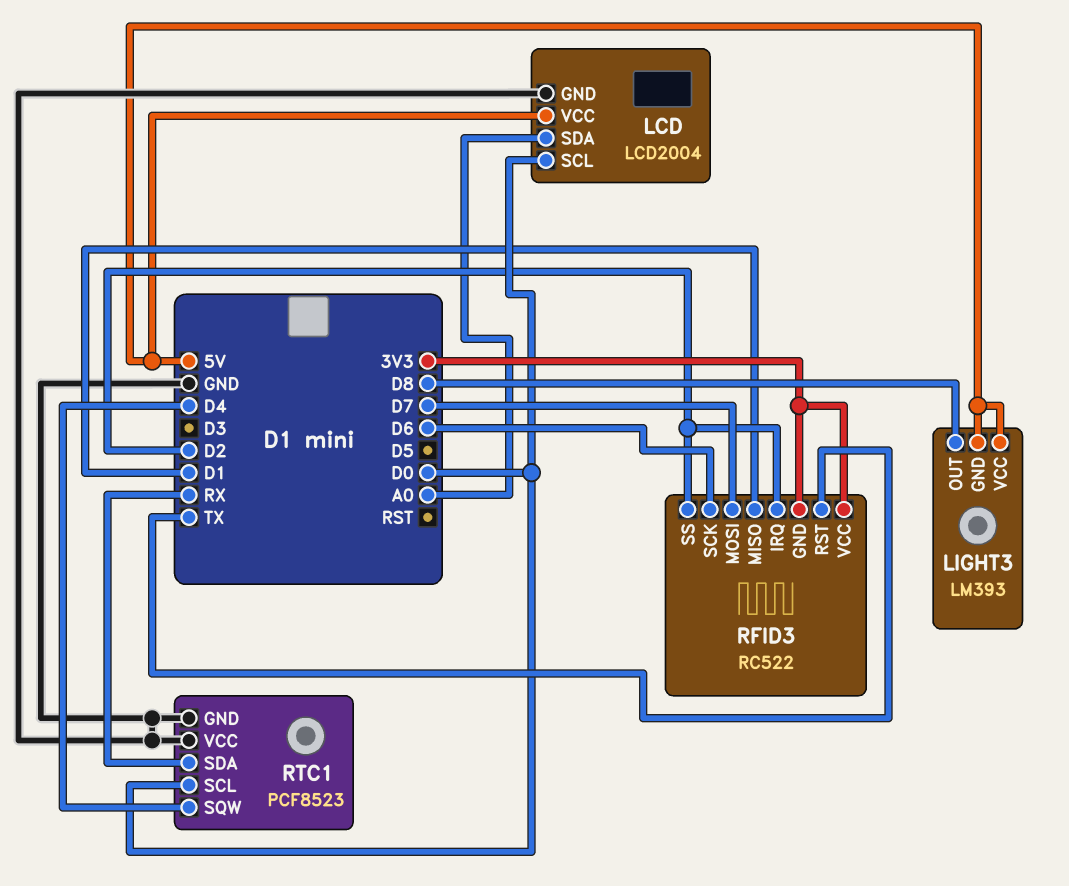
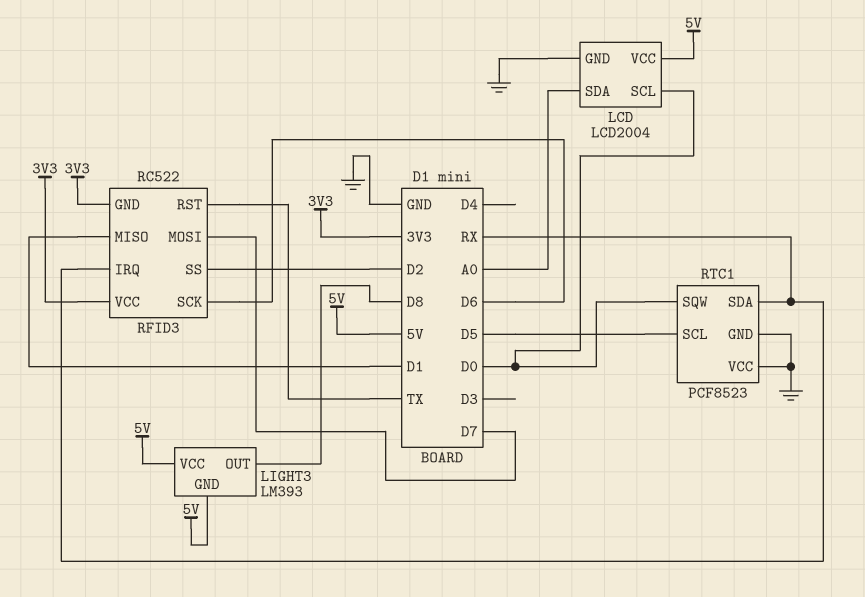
RFID3 pin IRQ: D2 -> RX
RTC1 pin SCL: D0 -> D5
RTC1 pin SQW: D4 -> D0

